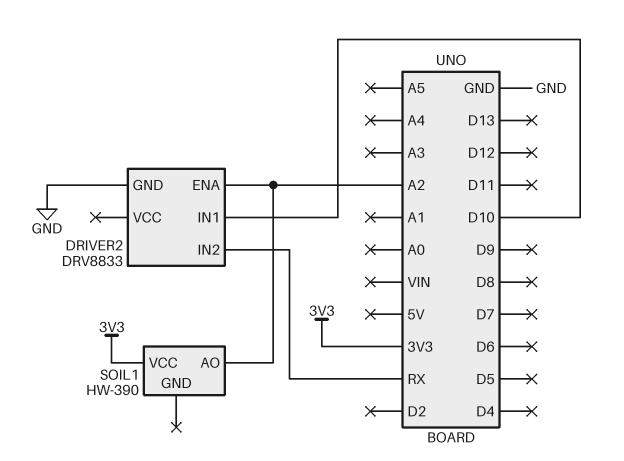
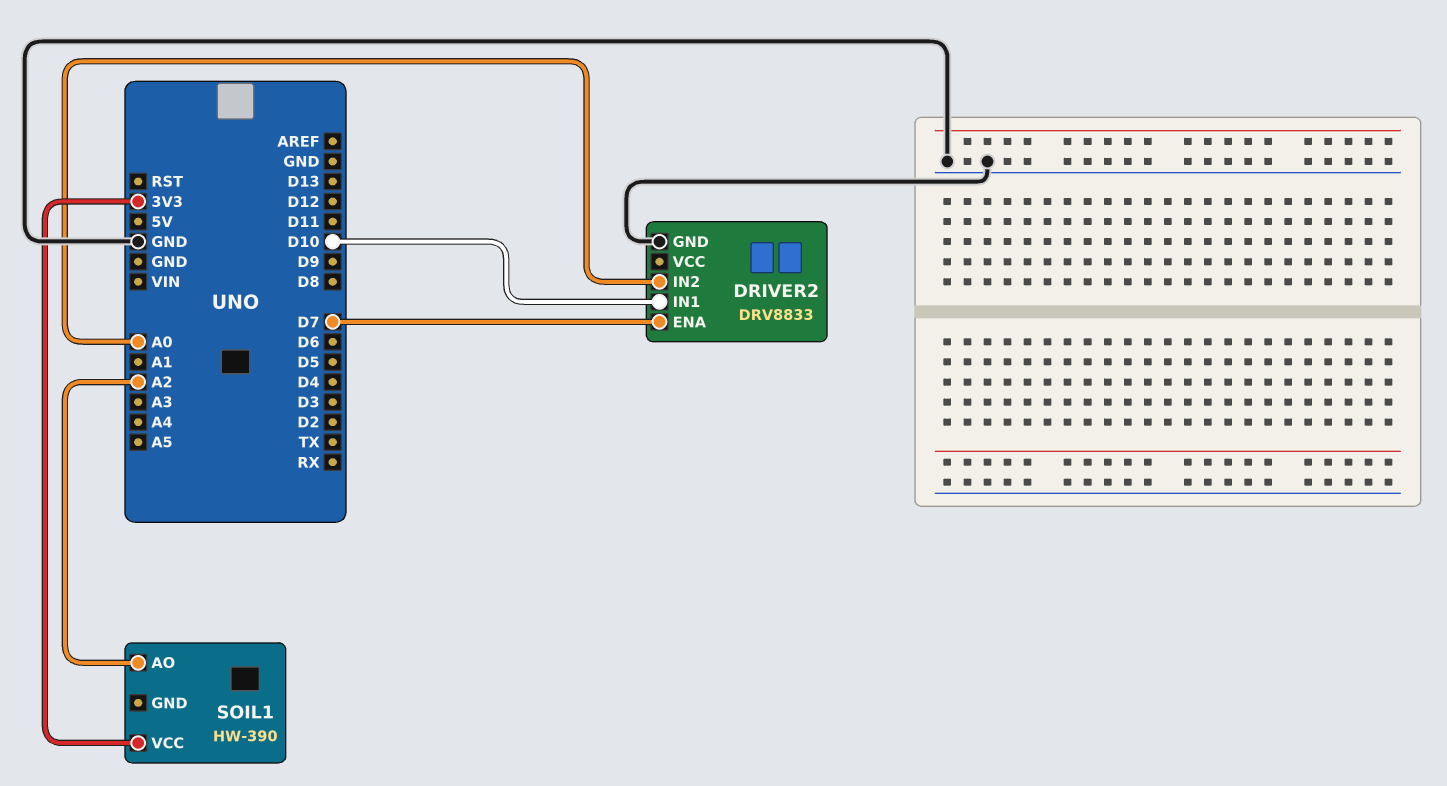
DRIVER2 pin ENA: A2 -> D7
DRIVER2 pin IN2: RX -> A0

